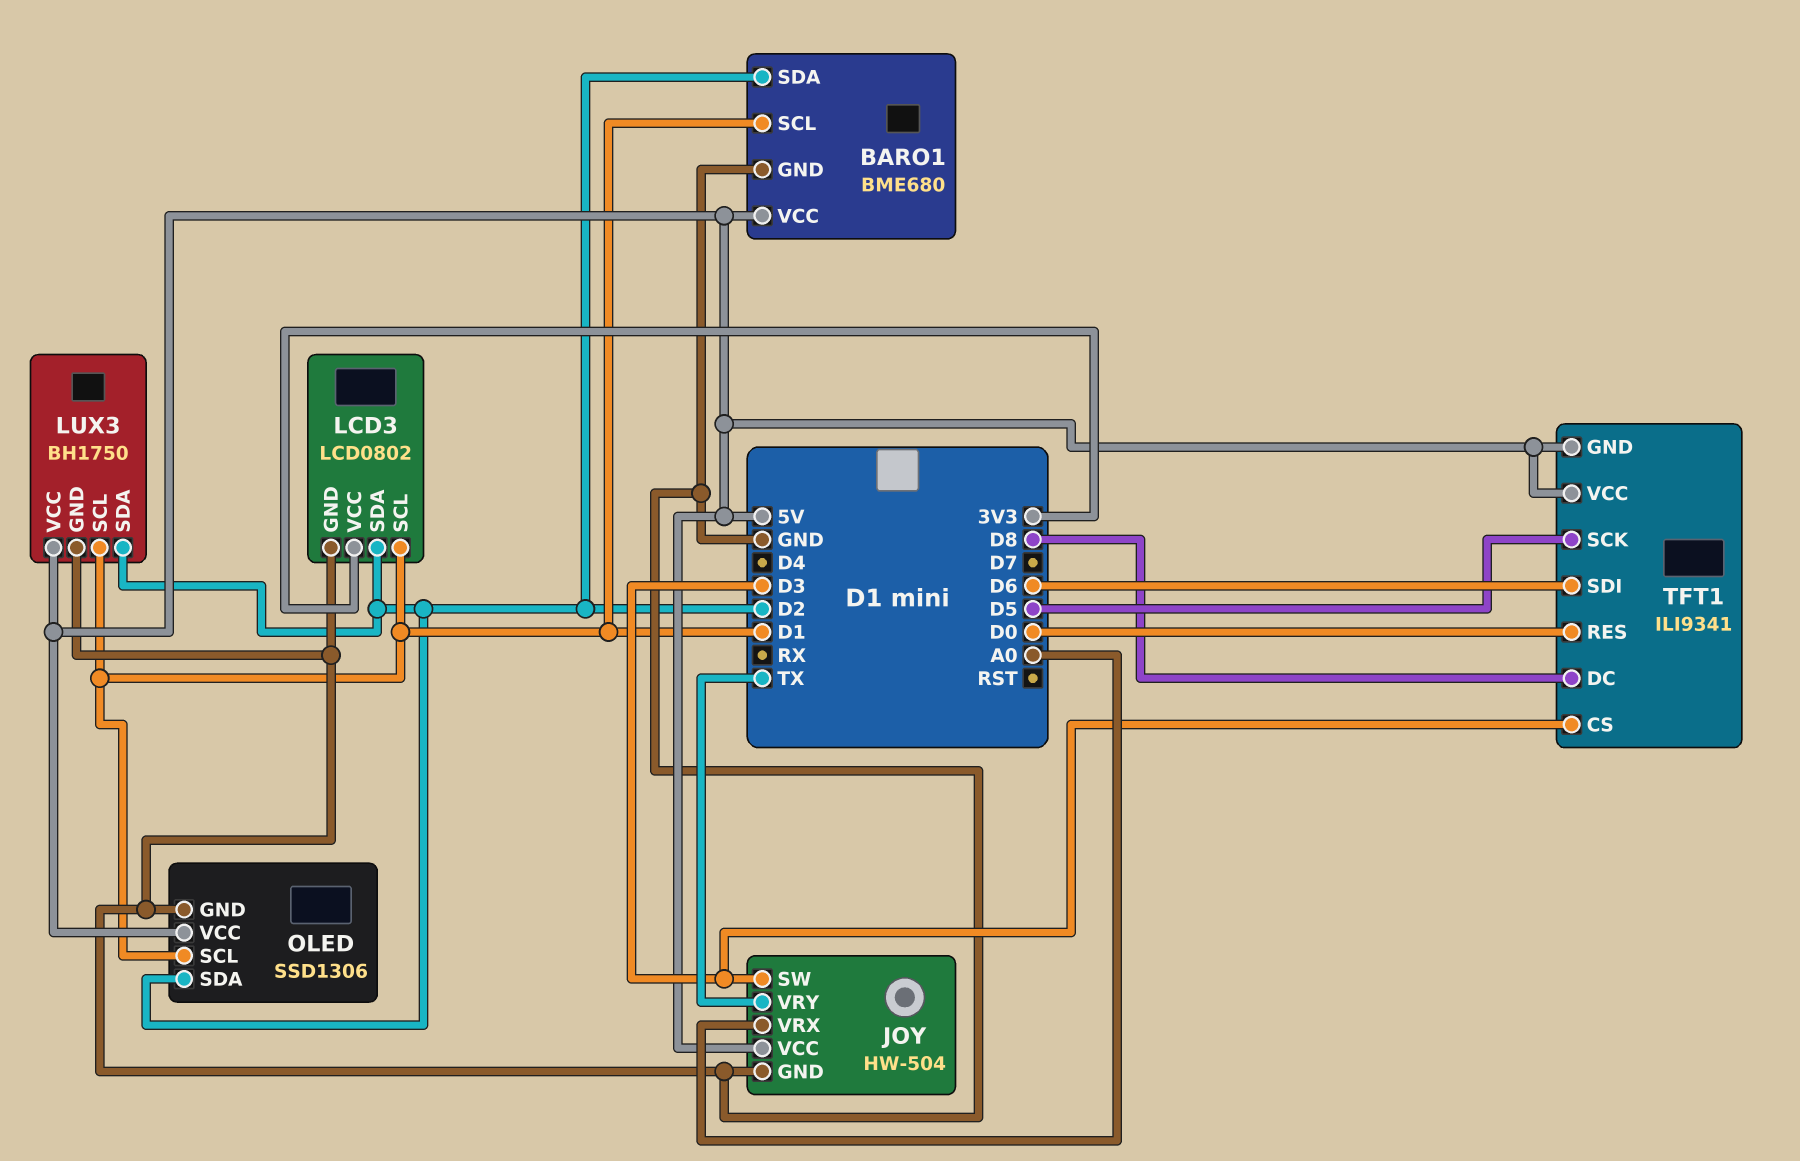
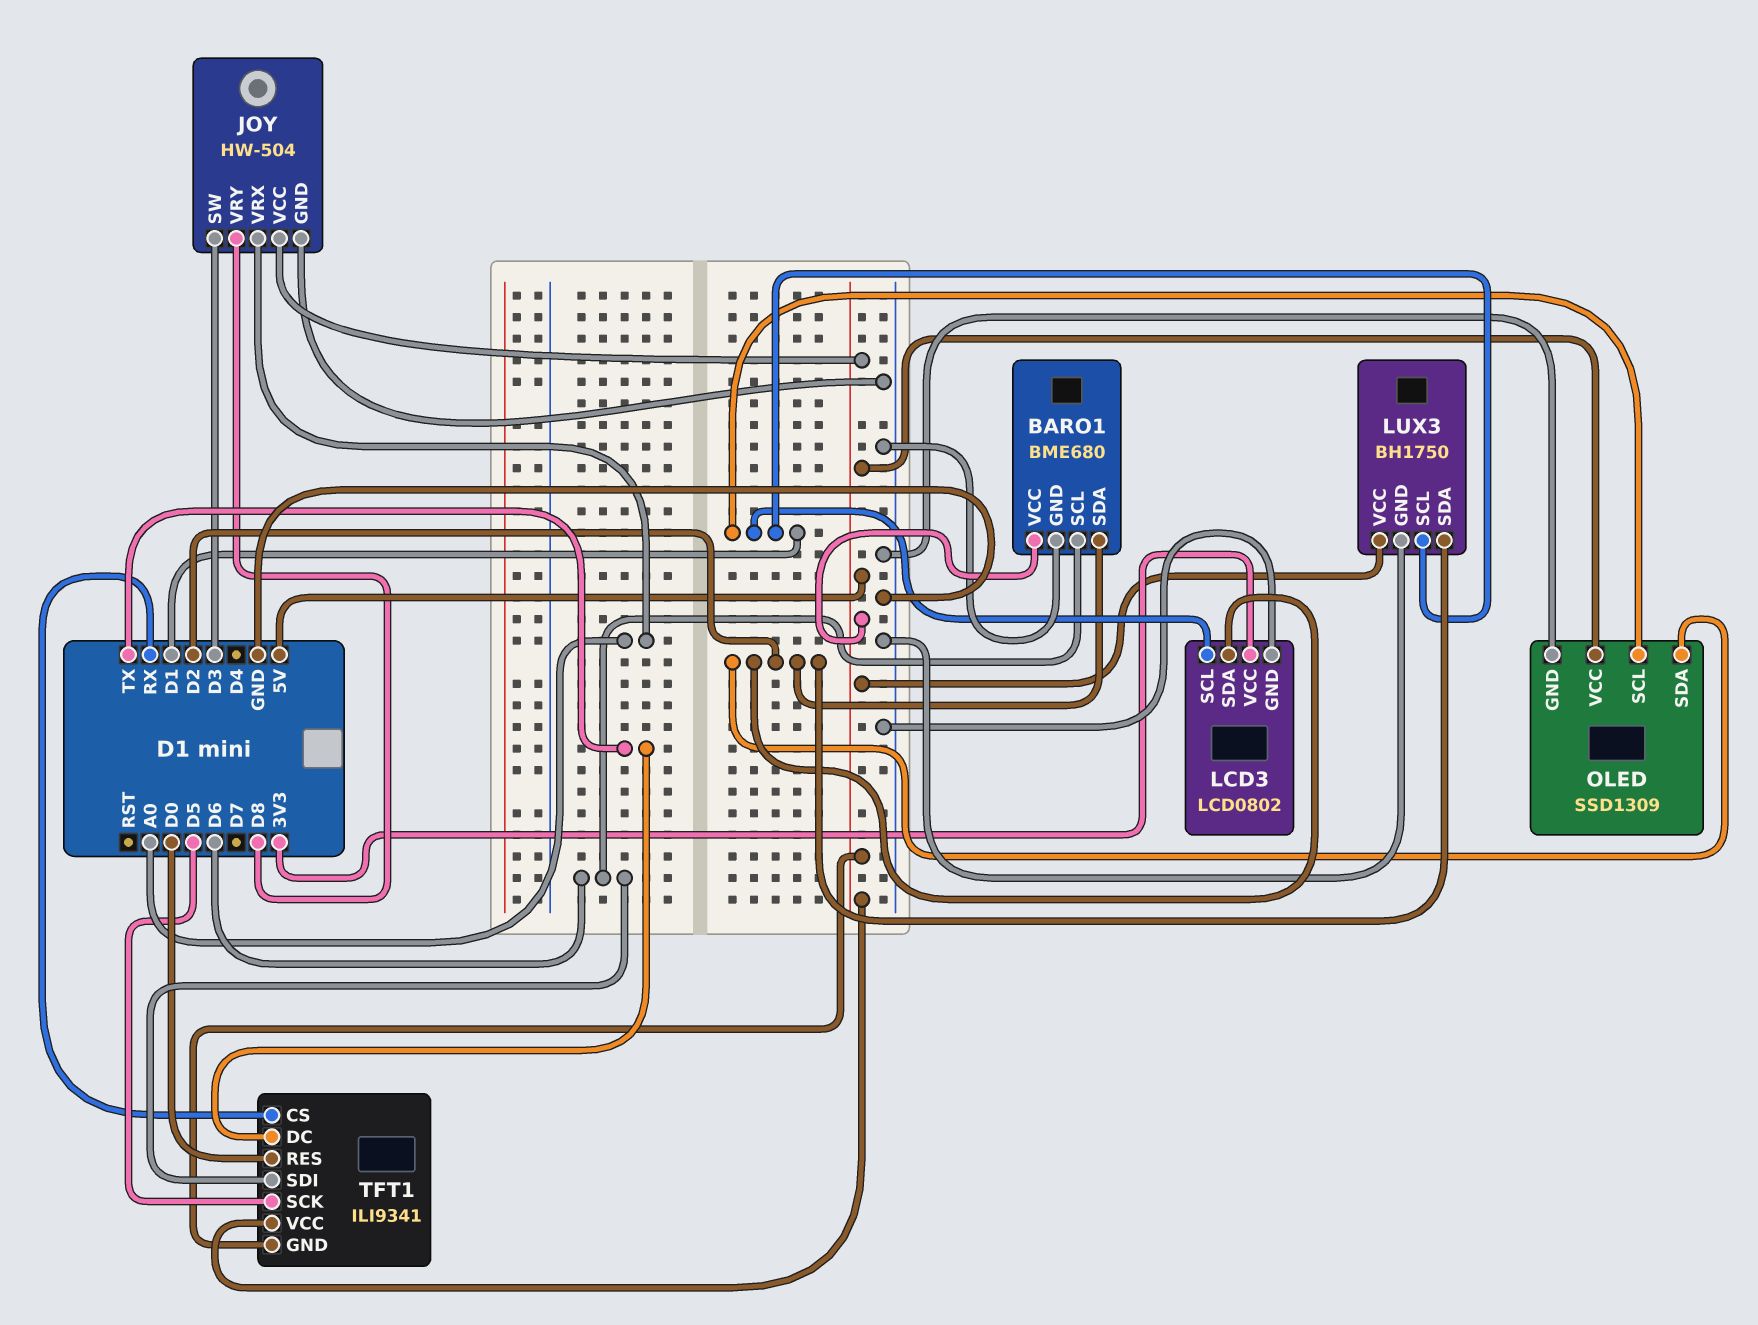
BARO1 pin SCL: D1 -> D6
JOY pin VRY: TX -> D8
OLED: SSD1306 -> SSD1309
TFT1 pin CS: D3 -> RX
TFT1 pin DC: D8 -> TX

